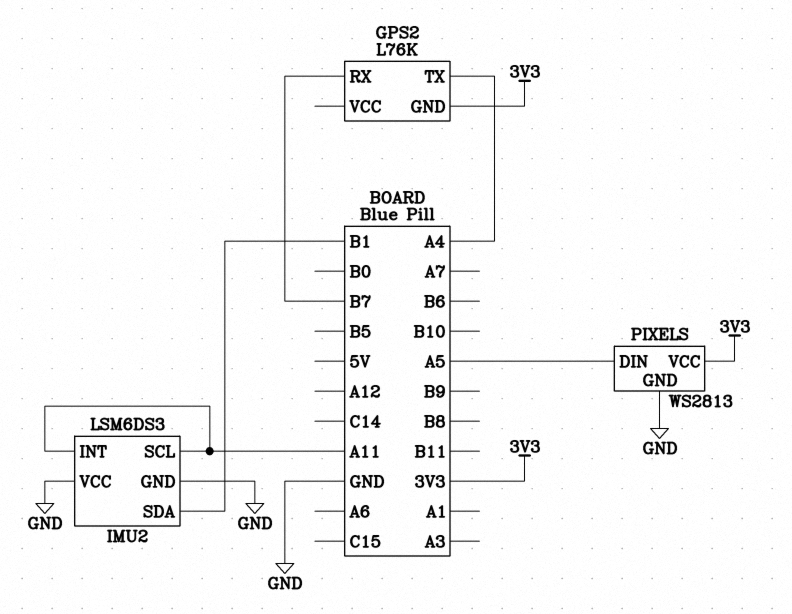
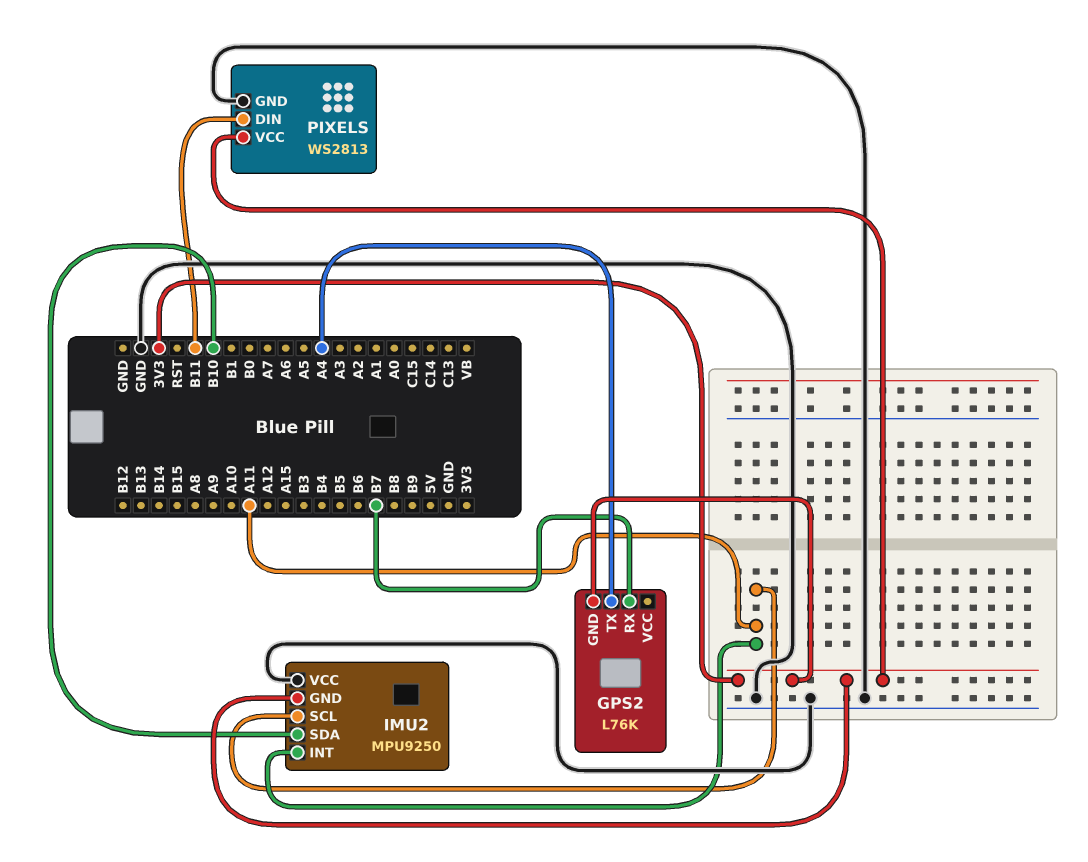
IMU2: LSM6DS3 -> MPU9250
IMU2 pin GND: GND -> 3V3
IMU2 pin SDA: B1 -> B10
PIXELS pin DIN: A5 -> B11

